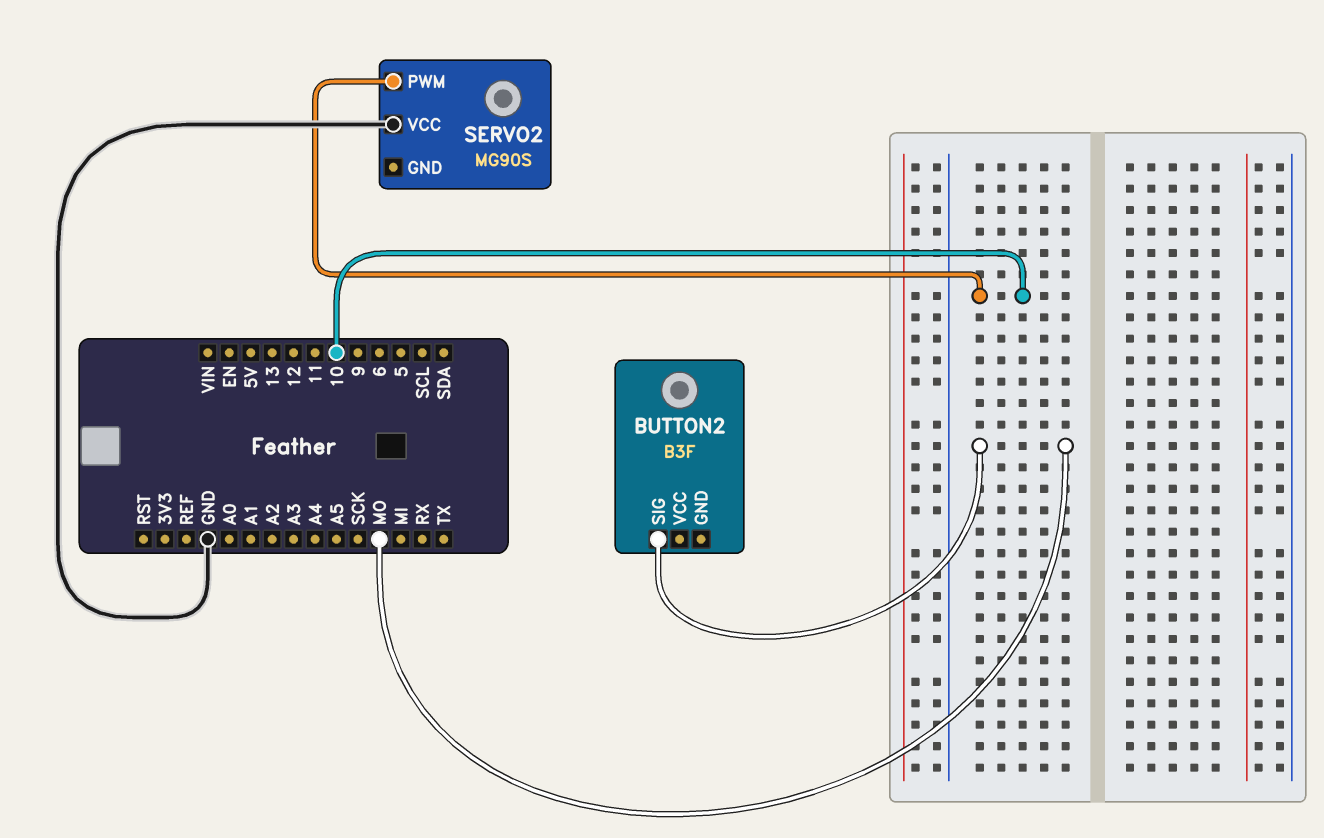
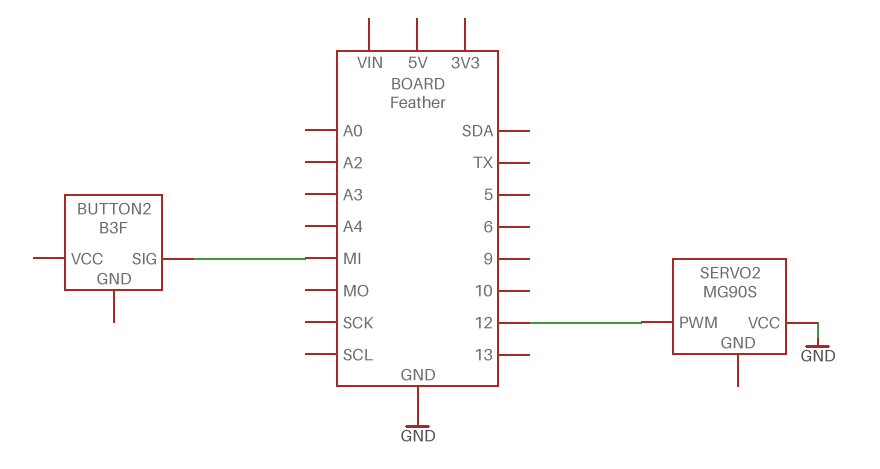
BUTTON2 pin SIG: MO -> MI
SERVO2 pin PWM: 10 -> 12

